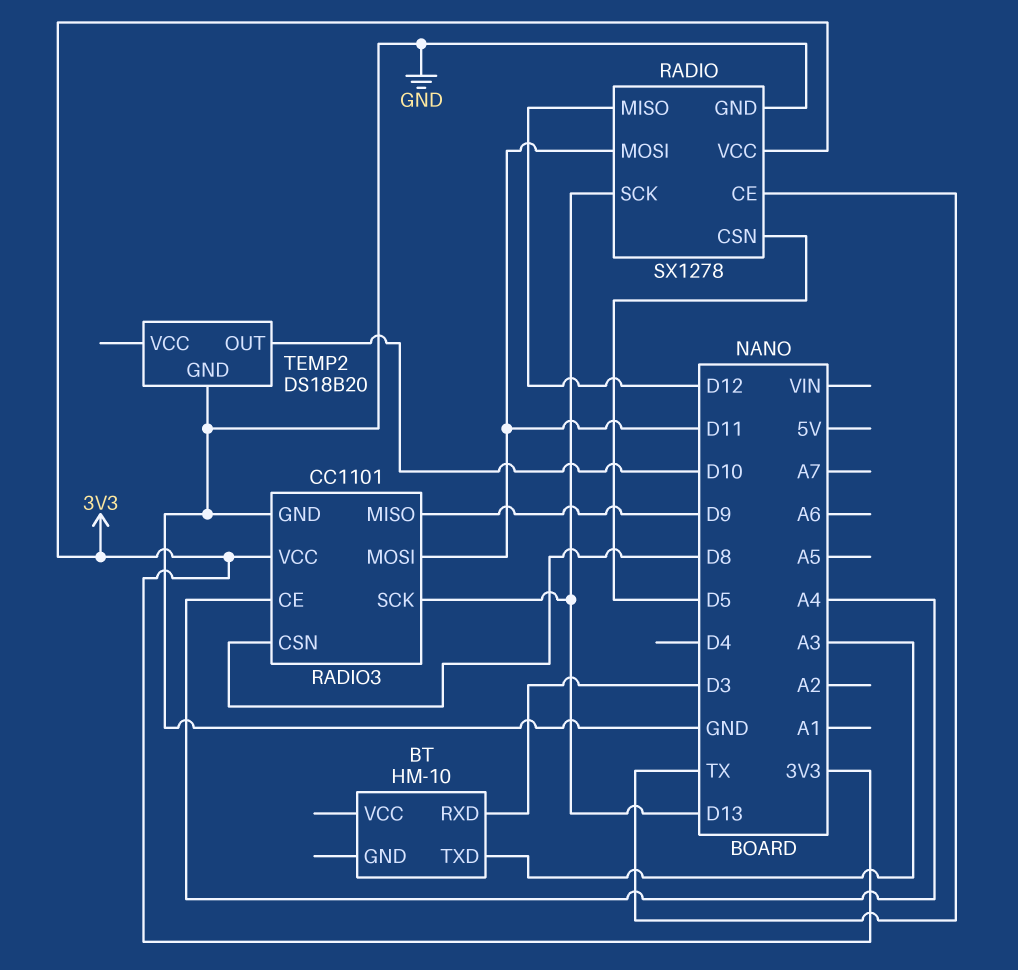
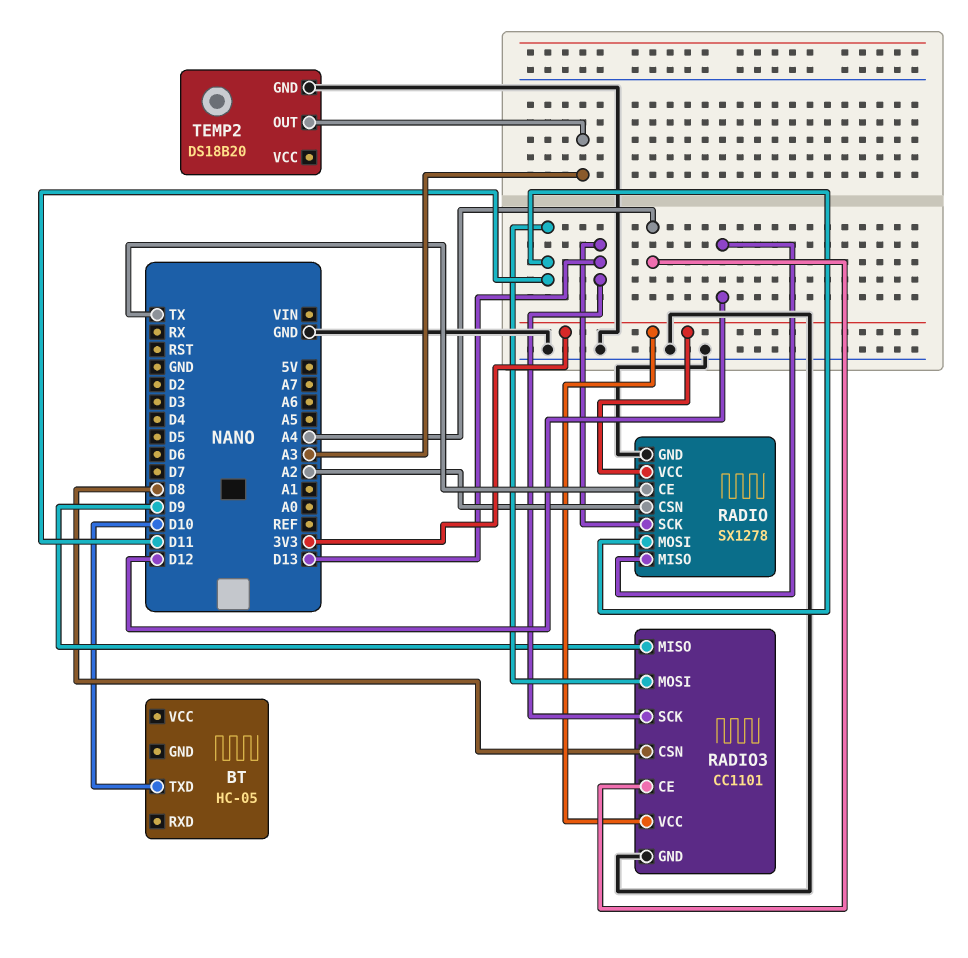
BT: HM-10 -> HC-05
BT pin RXD: D3 -> none
BT pin TXD: A3 -> D10
RADIO pin CSN: D5 -> A2
TEMP2 pin OUT: D10 -> A3

